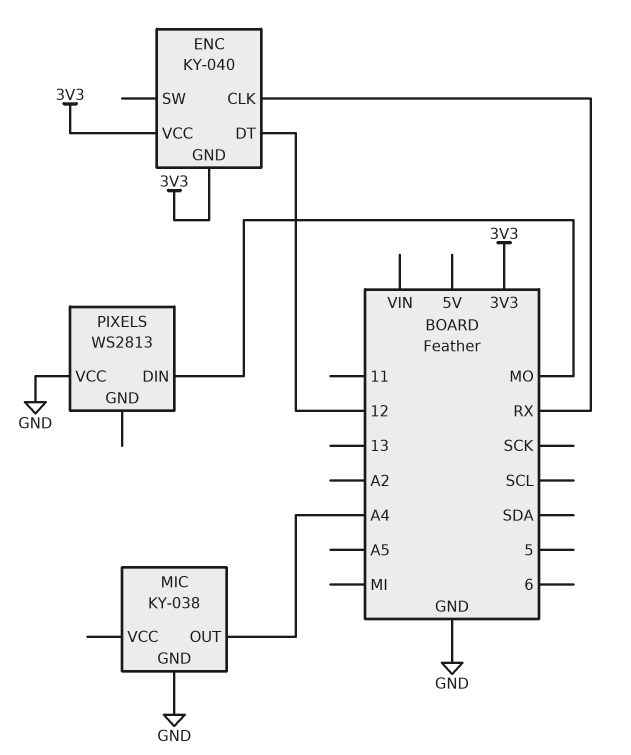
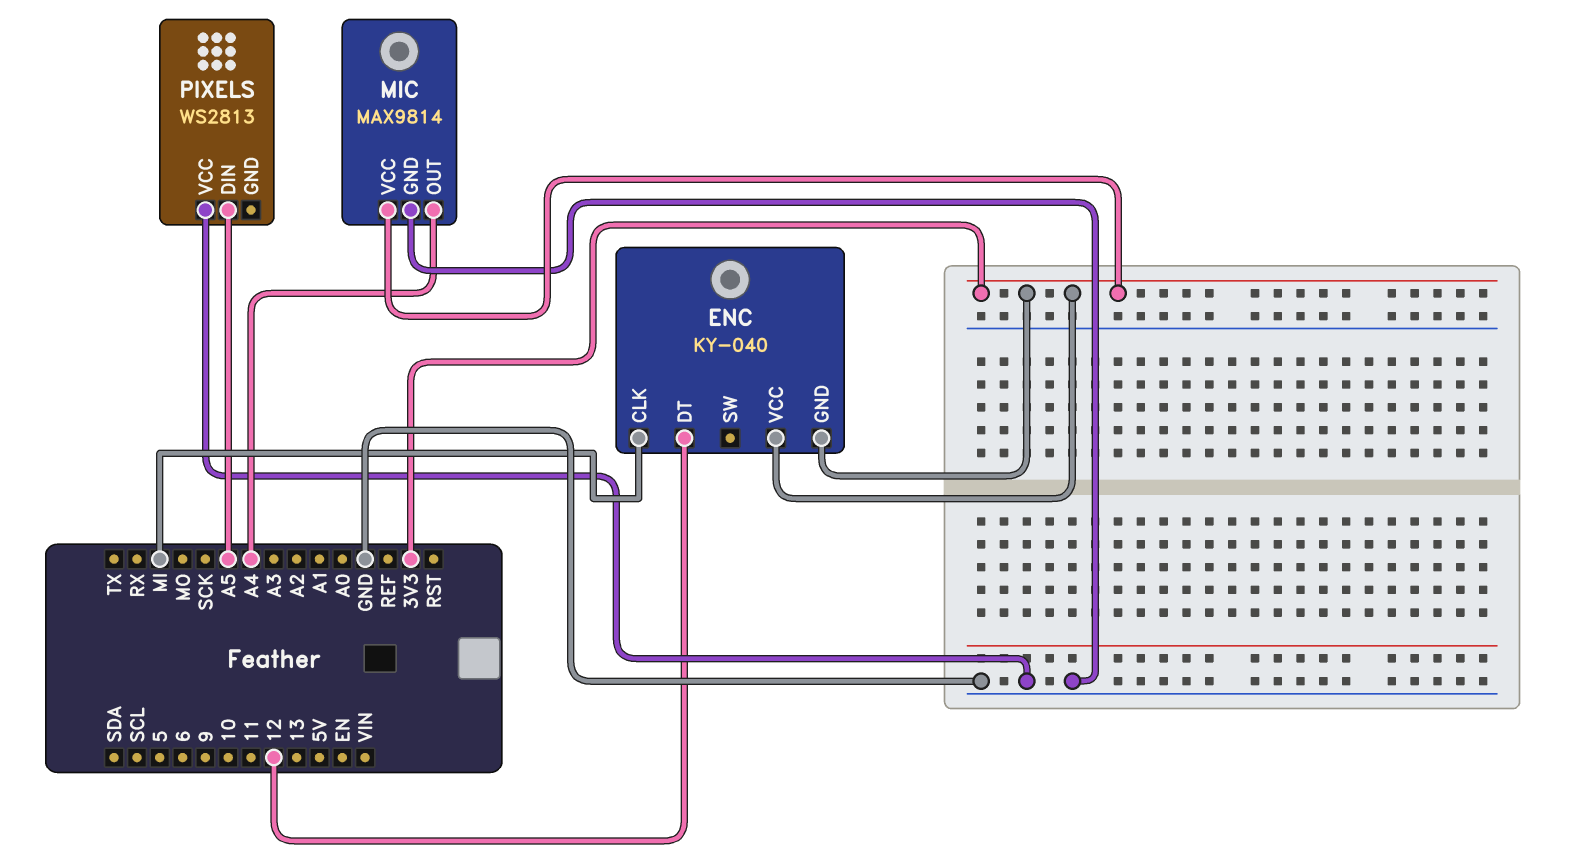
ENC pin CLK: RX -> MI
MIC: KY-038 -> MAX9814
MIC pin VCC: none -> 3V3
PIXELS pin DIN: MO -> A5

